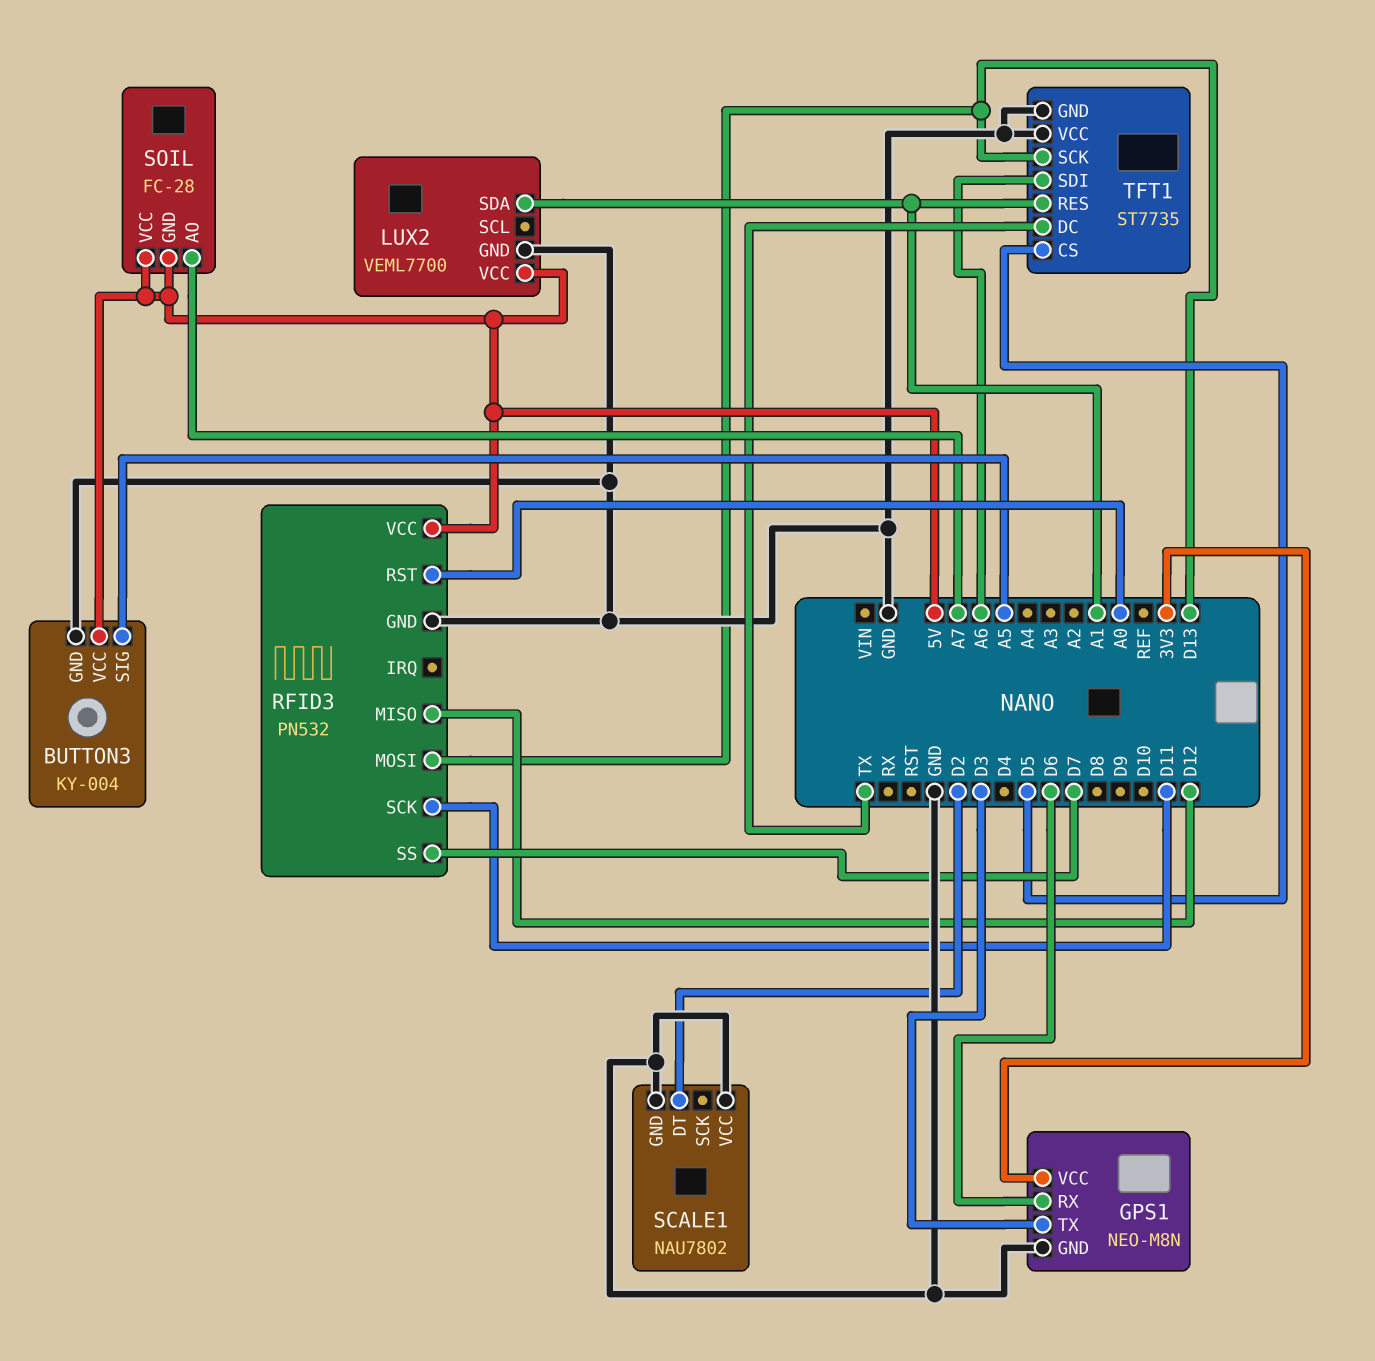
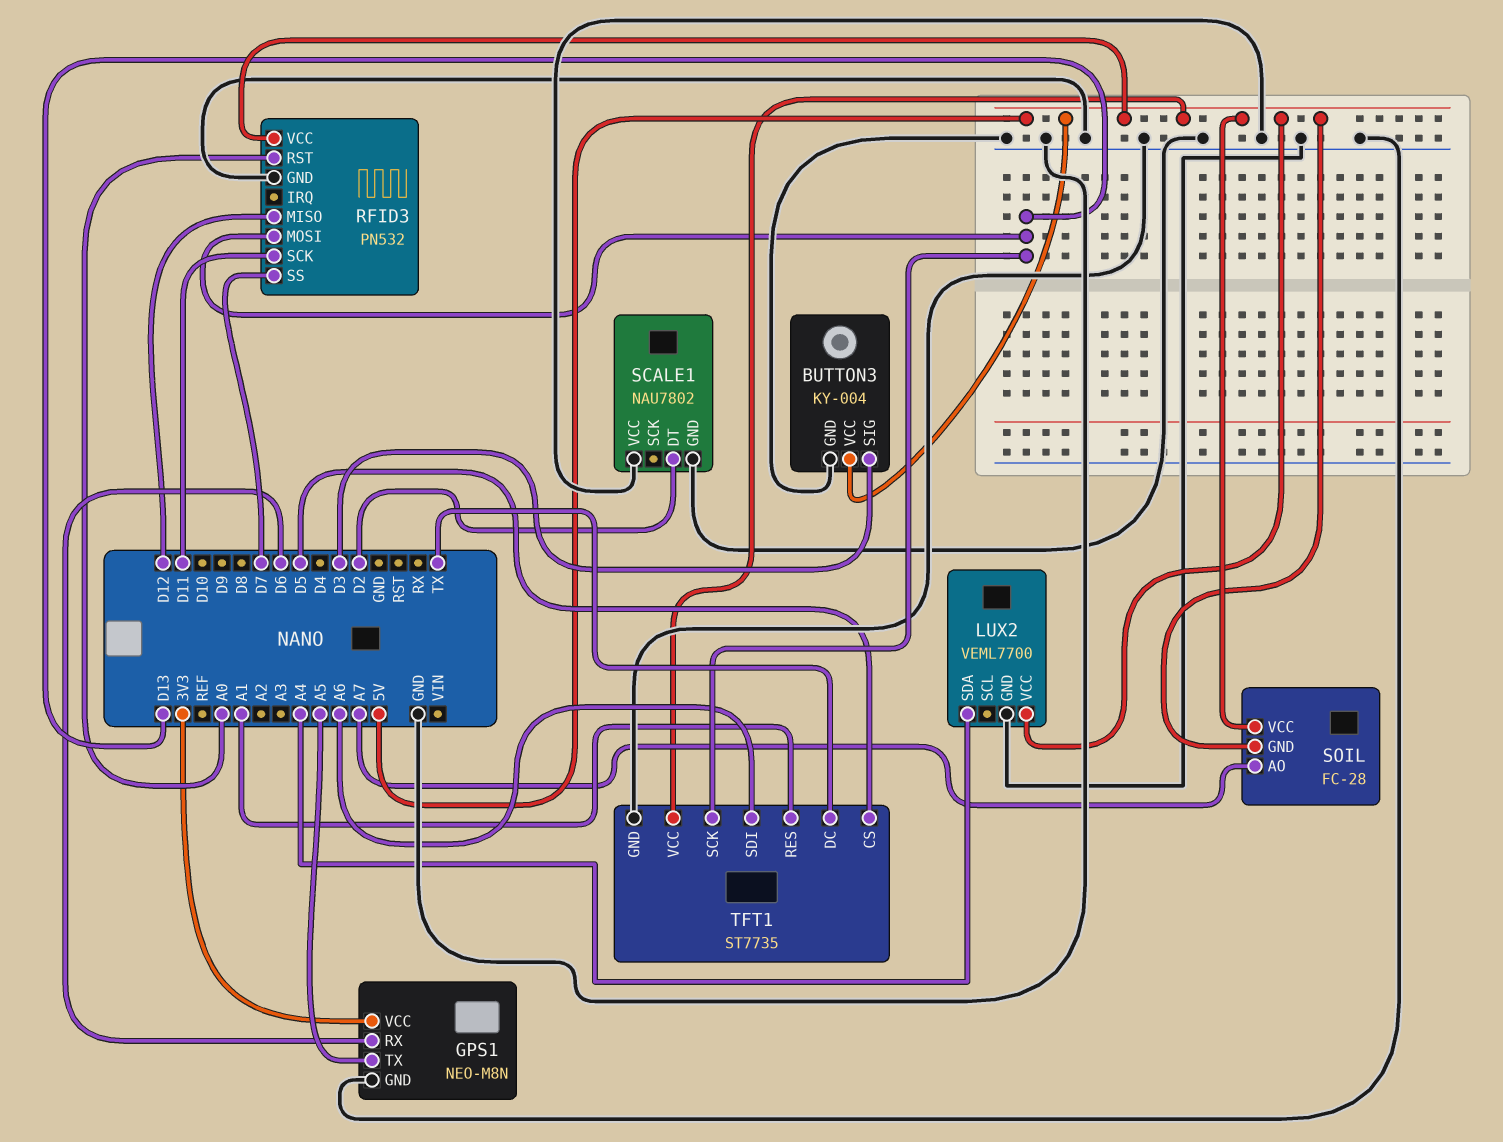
BUTTON3 pin SIG: A5 -> D3
GPS1 pin TX: D3 -> A5
LUX2 pin SDA: A1 -> A4
TFT1 pin VCC: GND -> 5V

